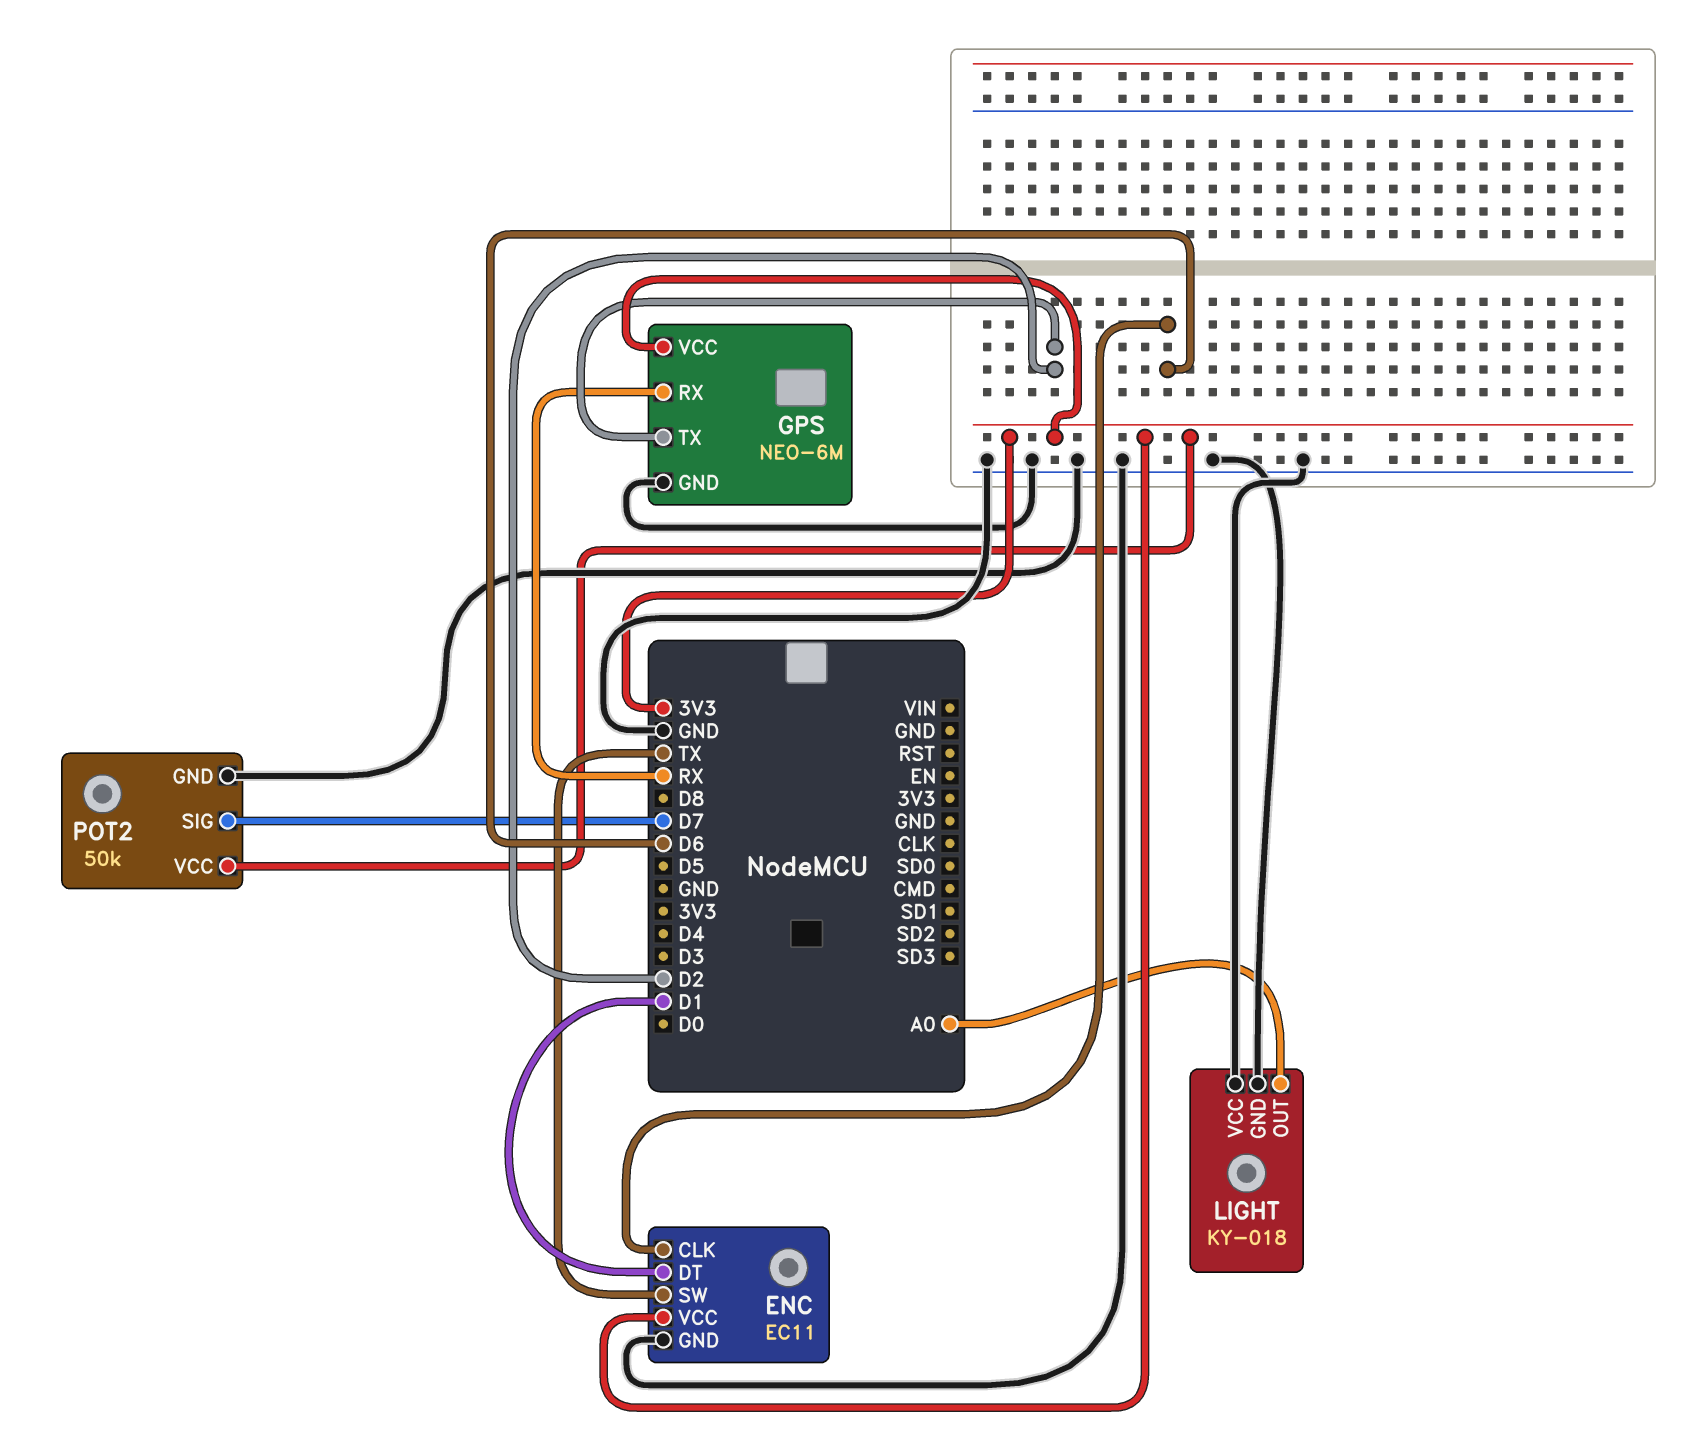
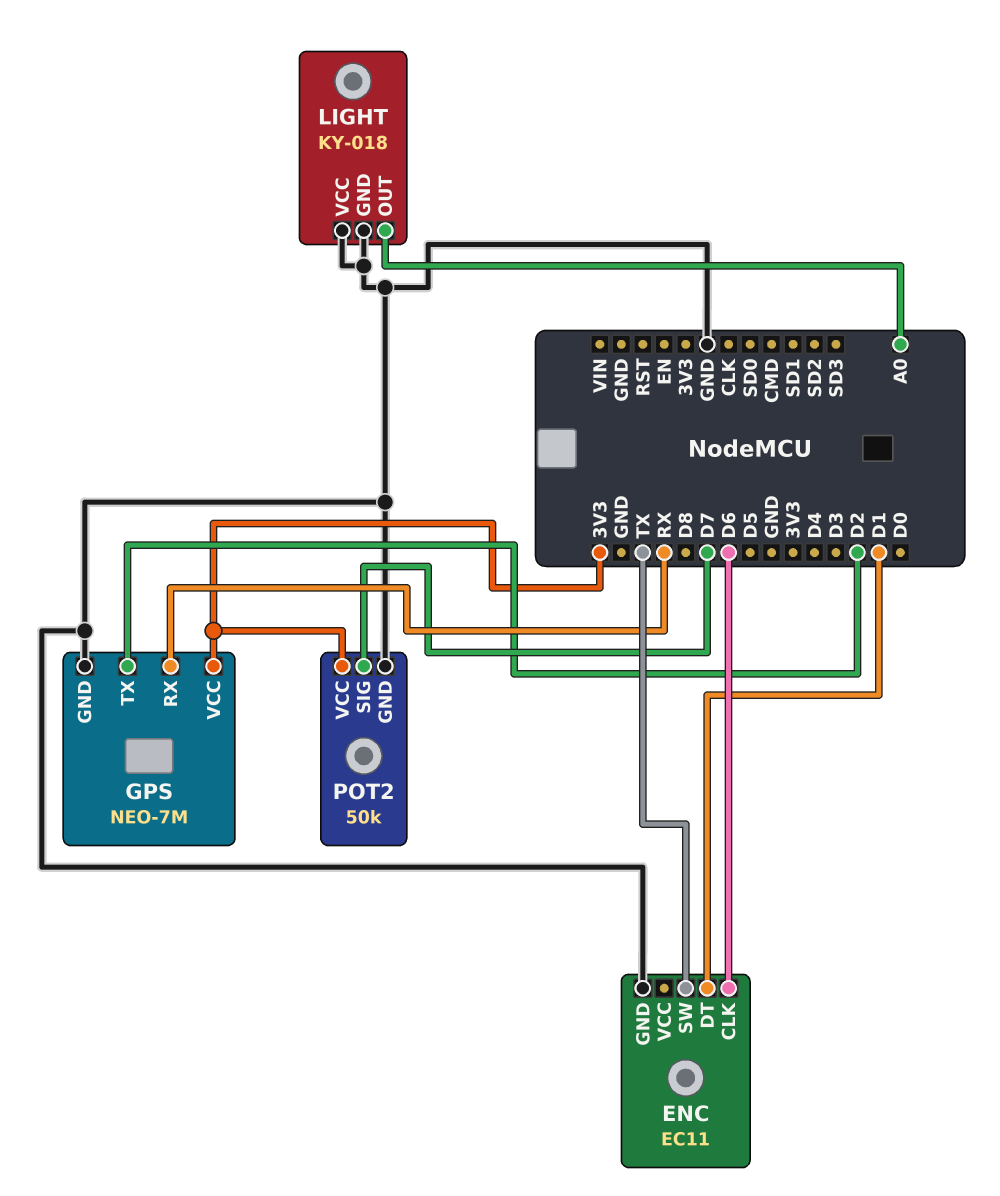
ENC pin VCC: 3V3 -> none
GPS: NEO-6M -> NEO-7M

